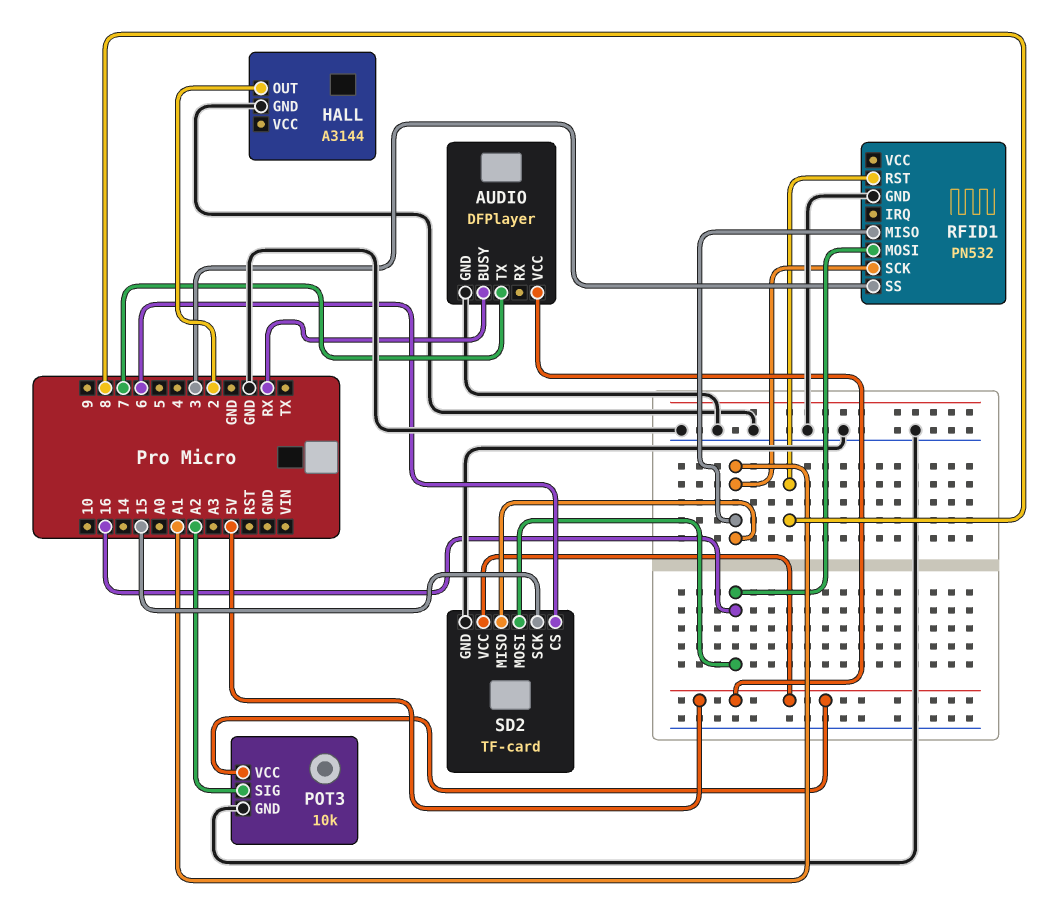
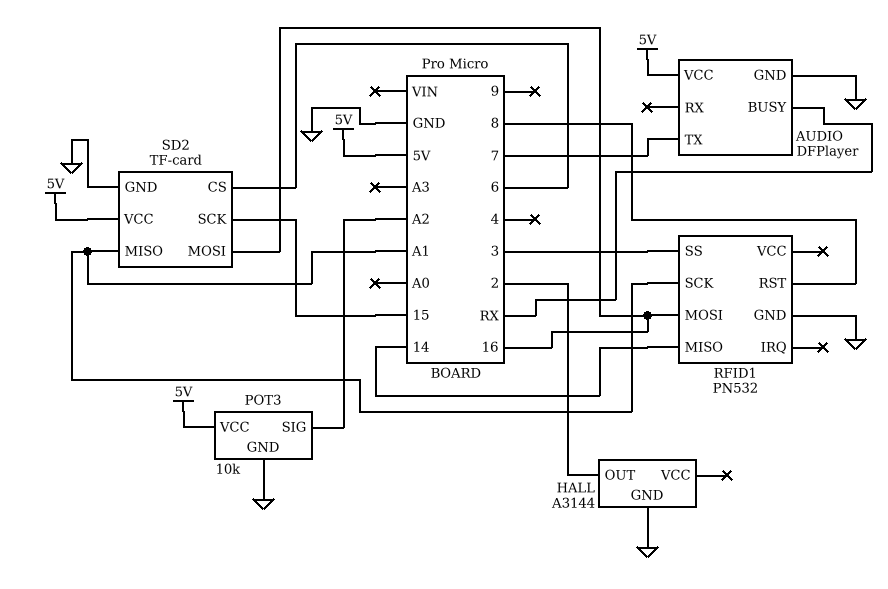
RFID1 pin MISO: A1 -> 14

